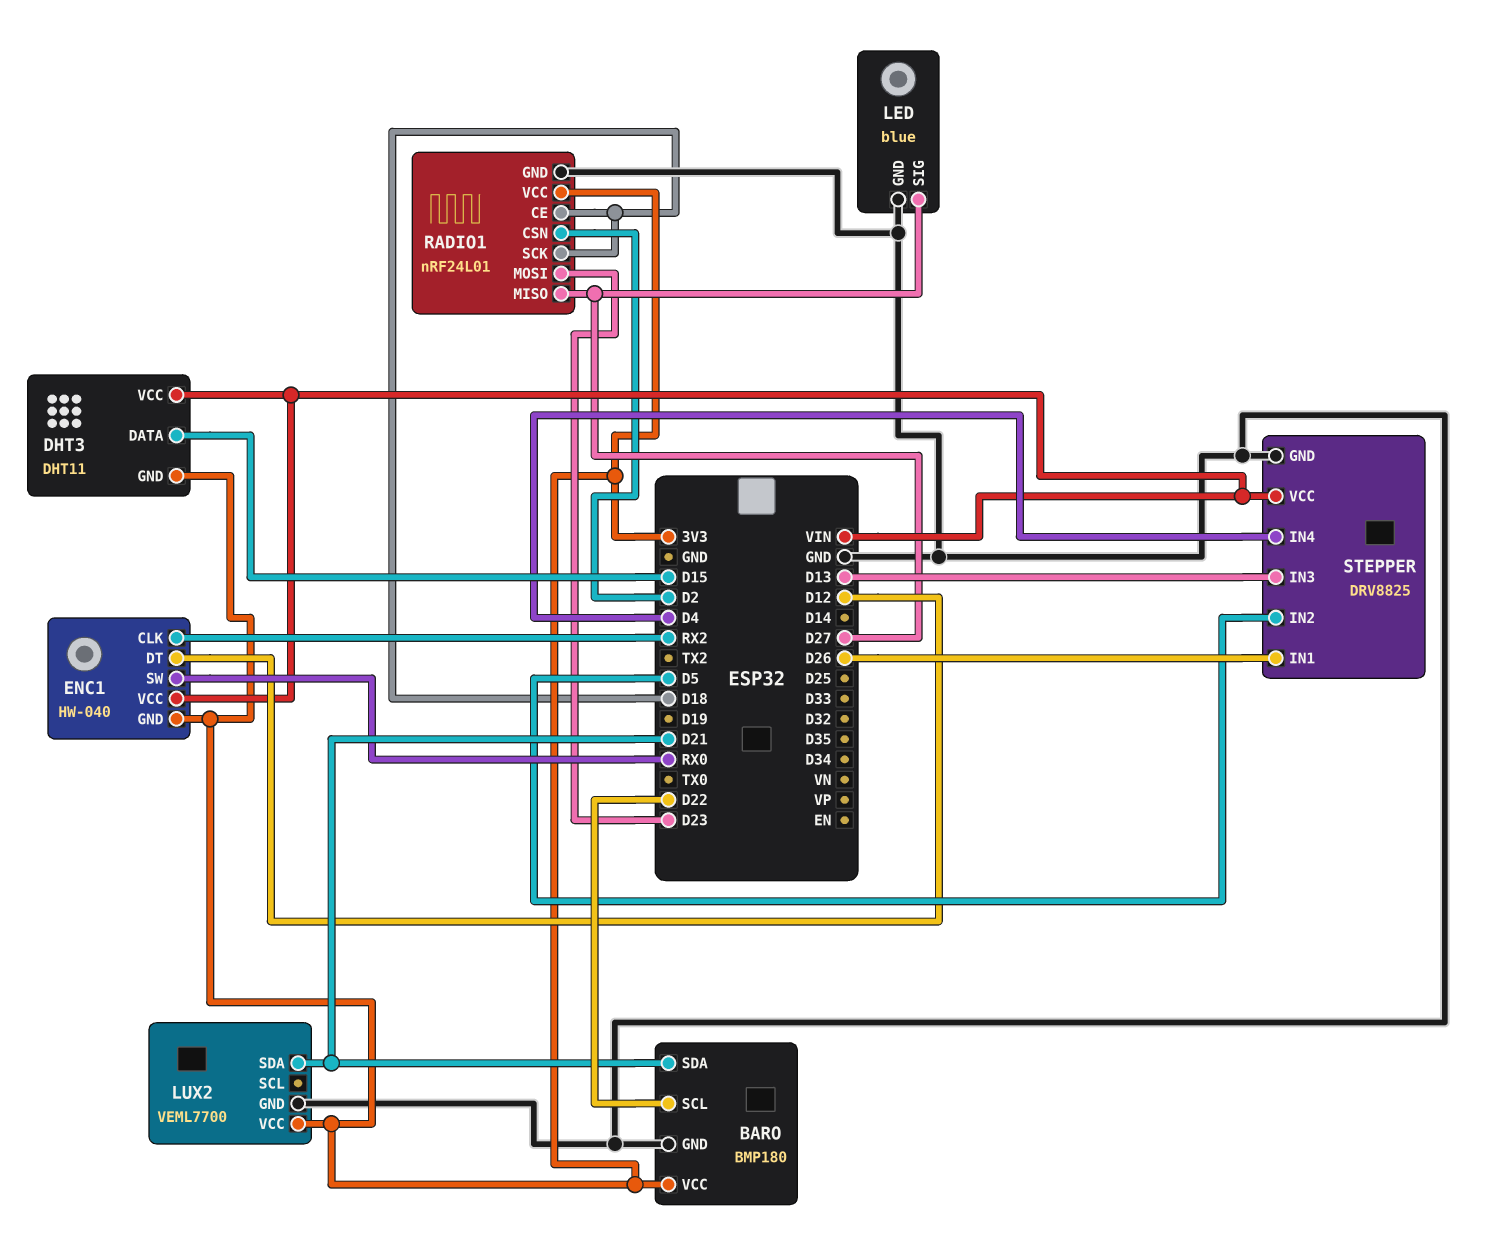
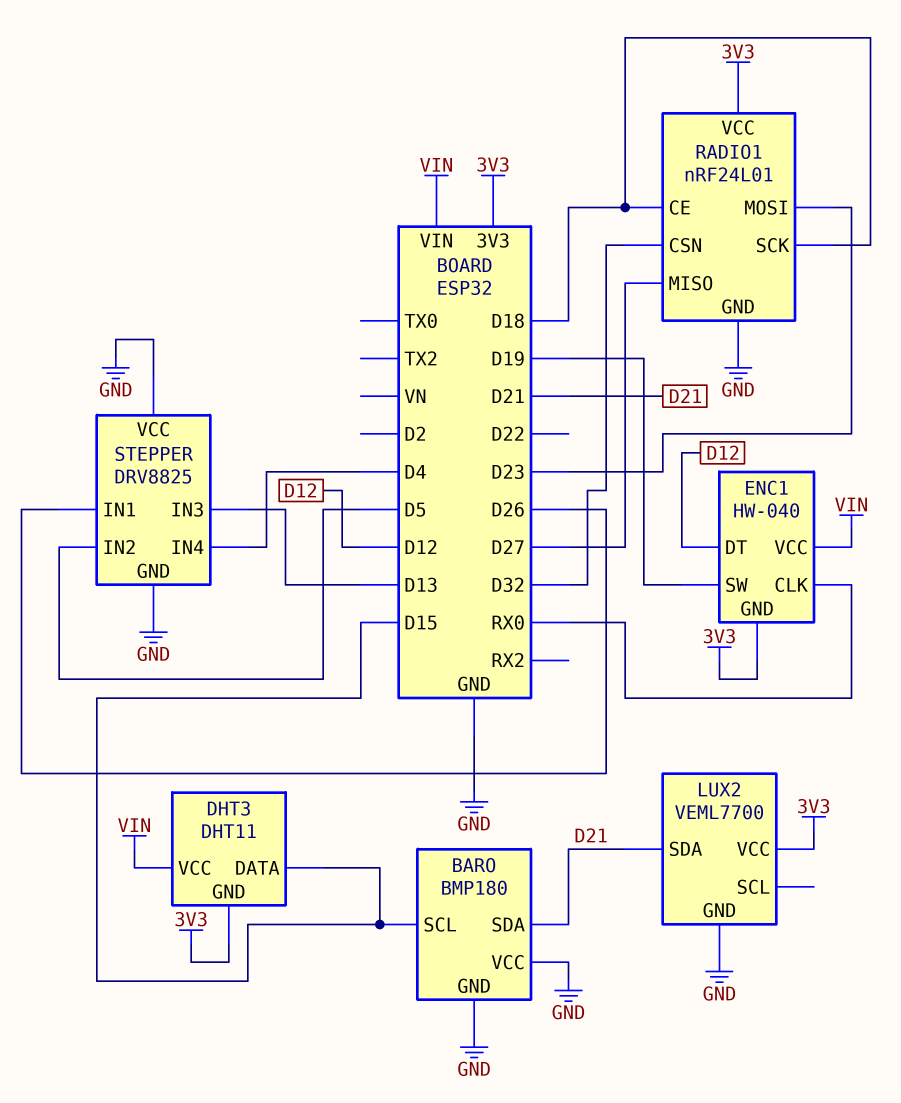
BARO pin SCL: D22 -> D15
BARO pin VCC: 3V3 -> GND
ENC1 pin CLK: RX2 -> RX0
ENC1 pin SW: RX0 -> D19
LED: blue -> none
LED pin GND: GND -> none
LED pin SIG: D27 -> none
RADIO1 pin CSN: D2 -> D32
STEPPER pin VCC: VIN -> GND

